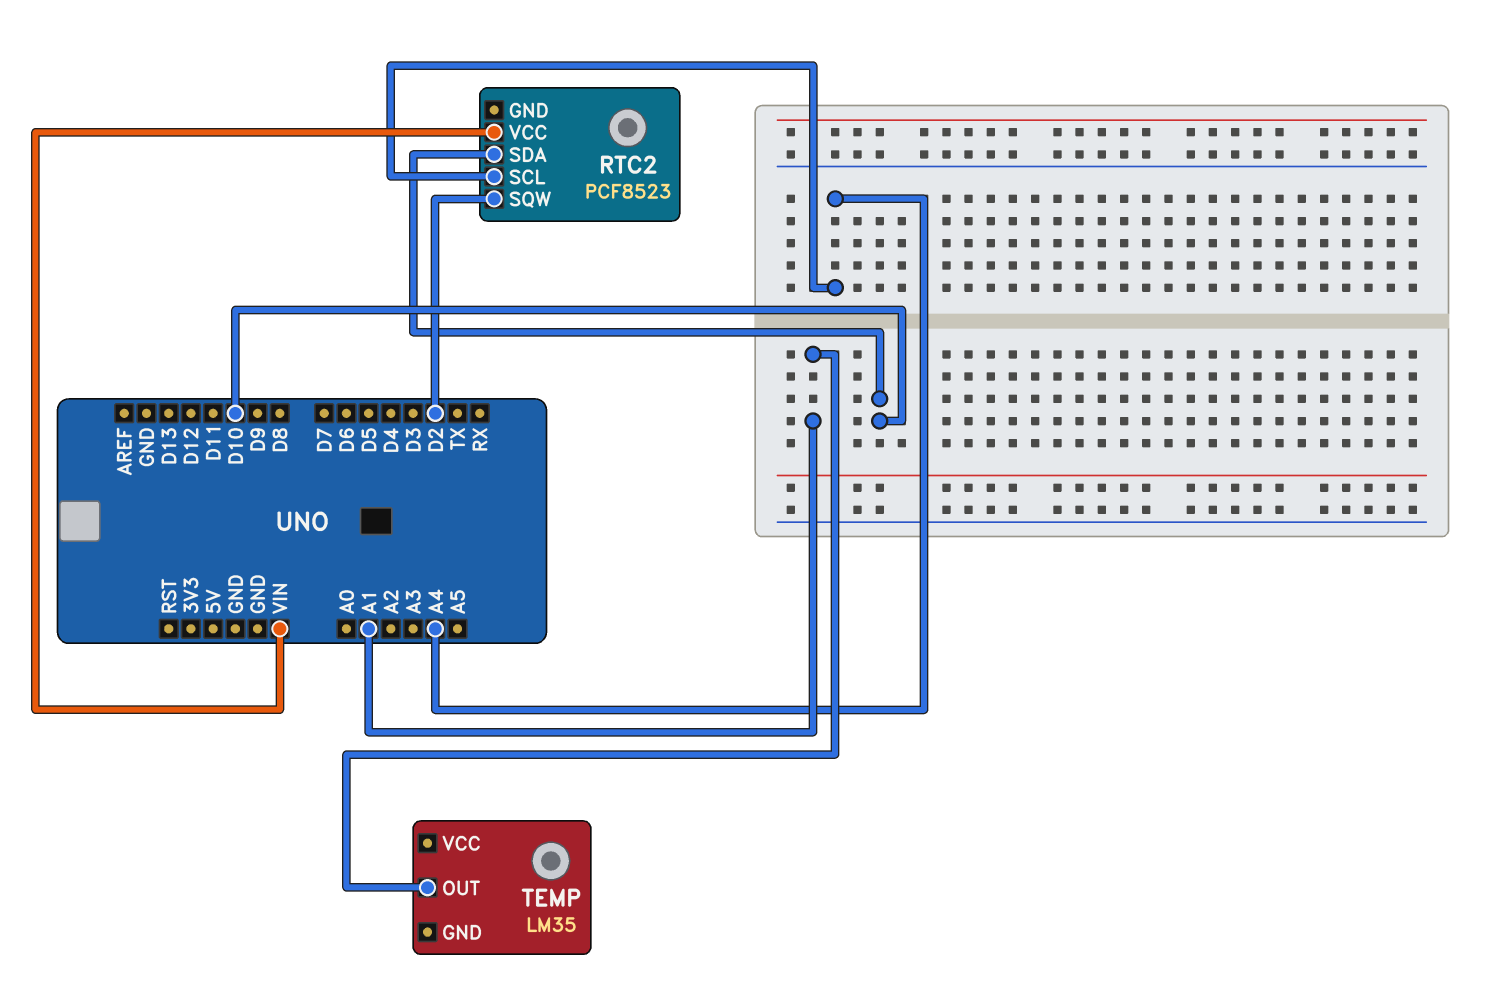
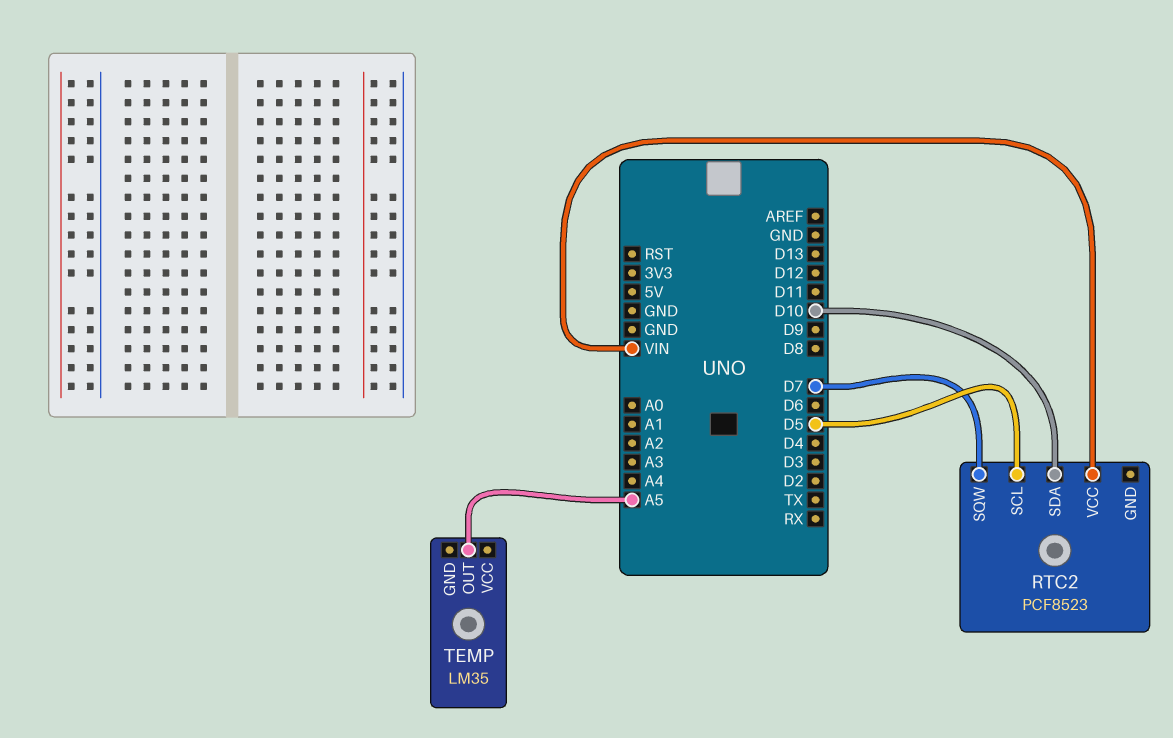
RTC2 pin SCL: A4 -> D5
RTC2 pin SQW: D2 -> D7
TEMP pin OUT: A1 -> A5

